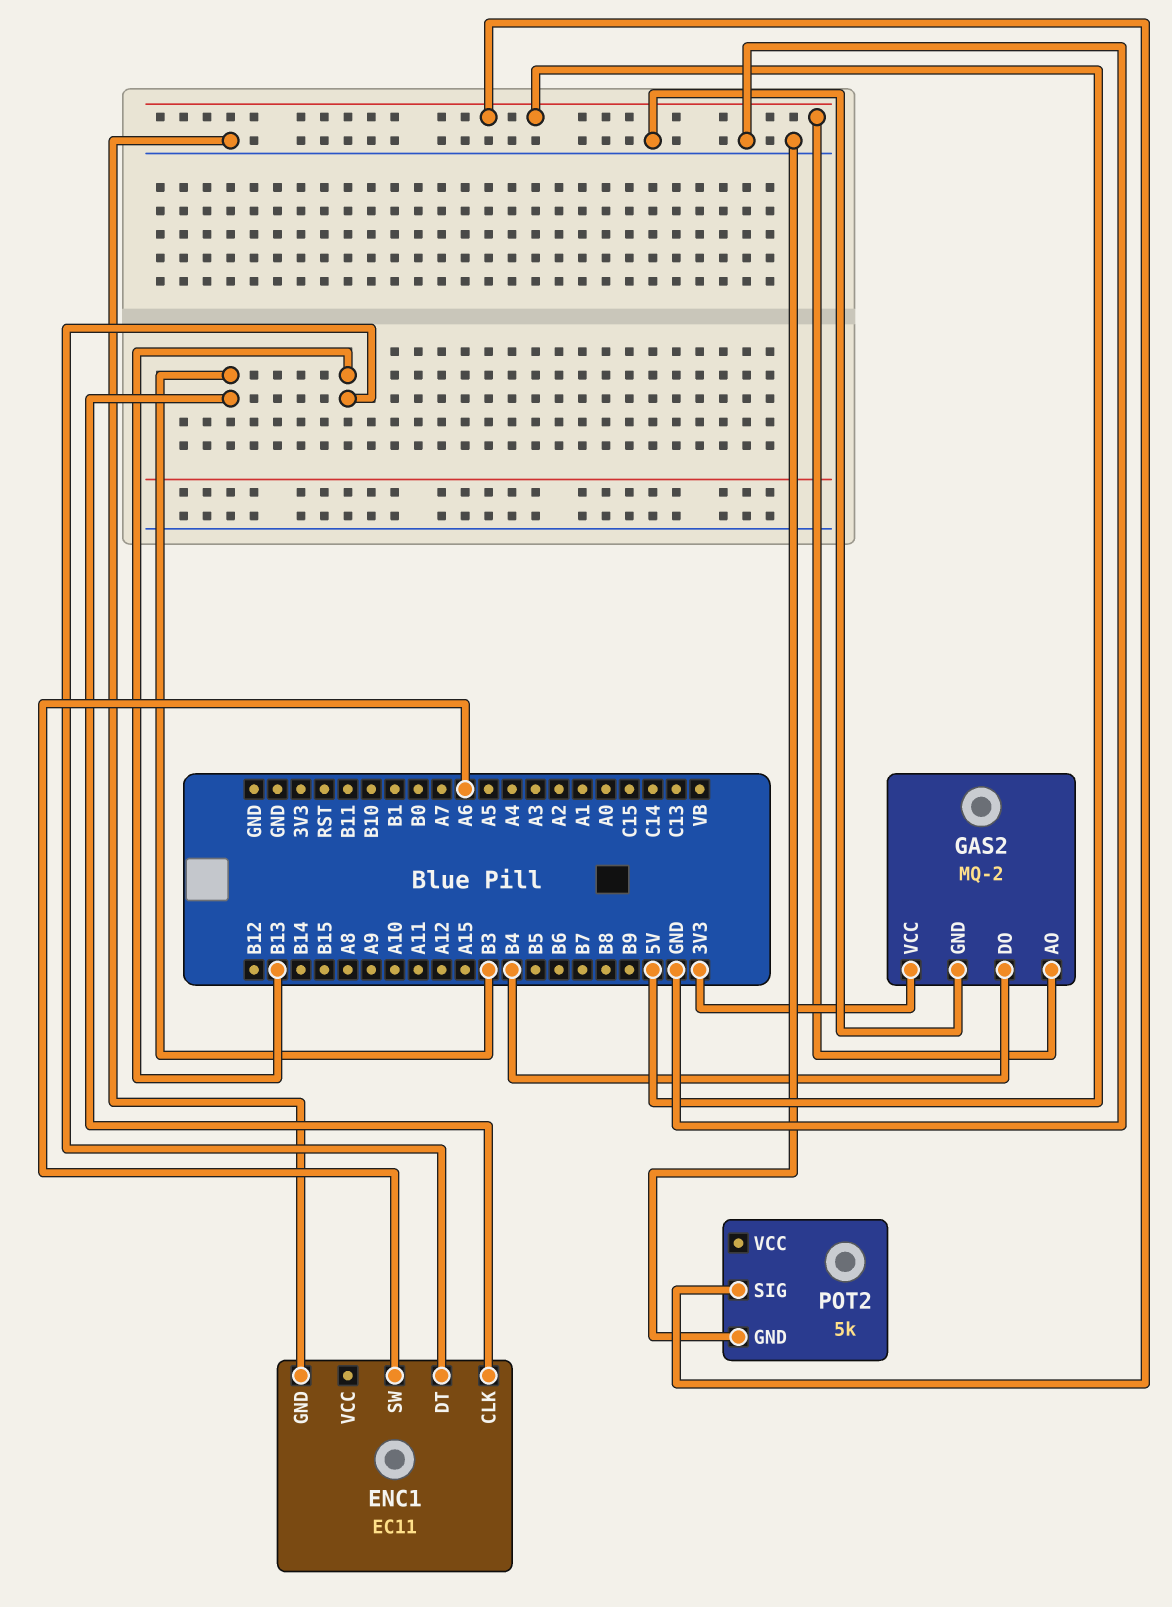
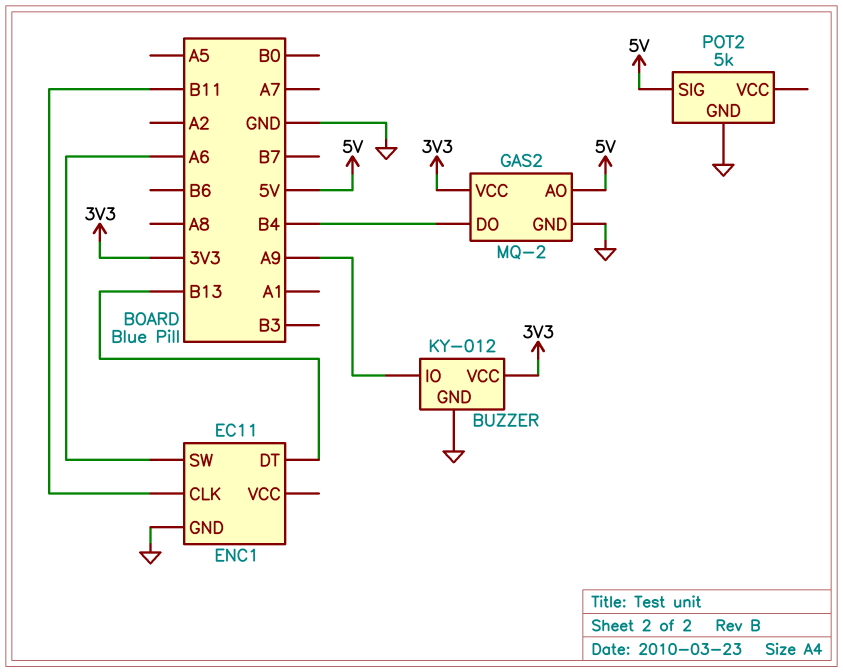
BUZZER: none -> KY-012
BUZZER pin GND: none -> GND
BUZZER pin IO: none -> A9
BUZZER pin VCC: none -> 3V3
ENC1 pin CLK: B3 -> B11

